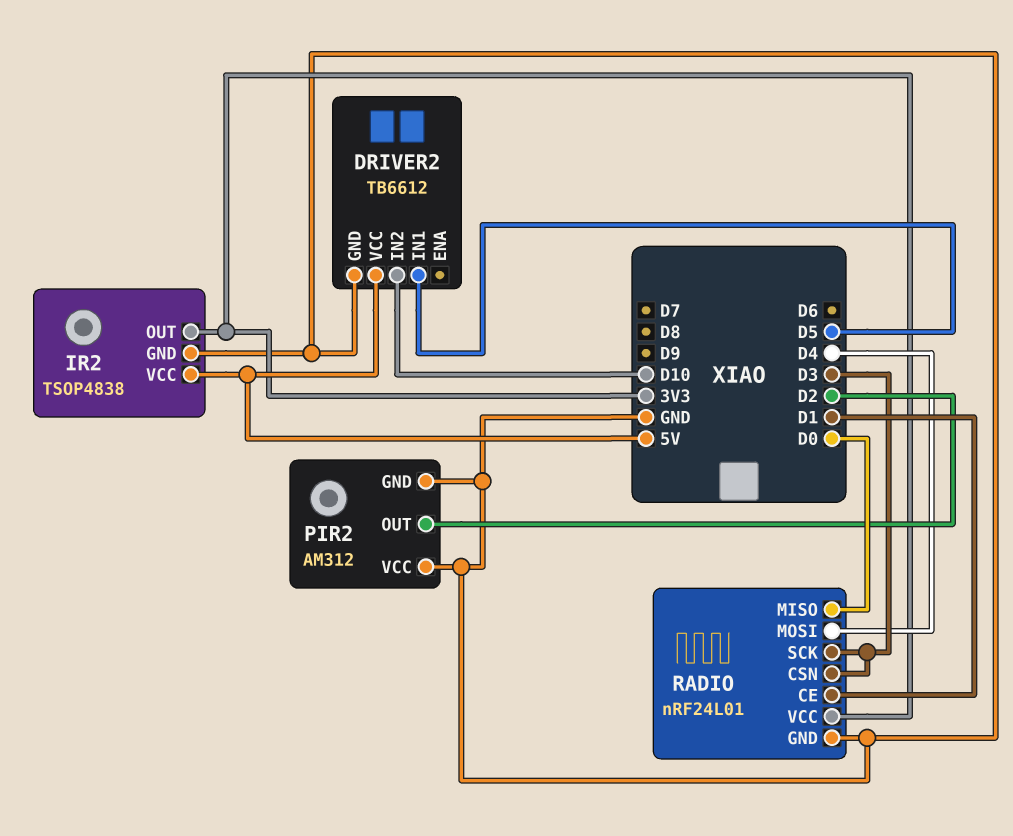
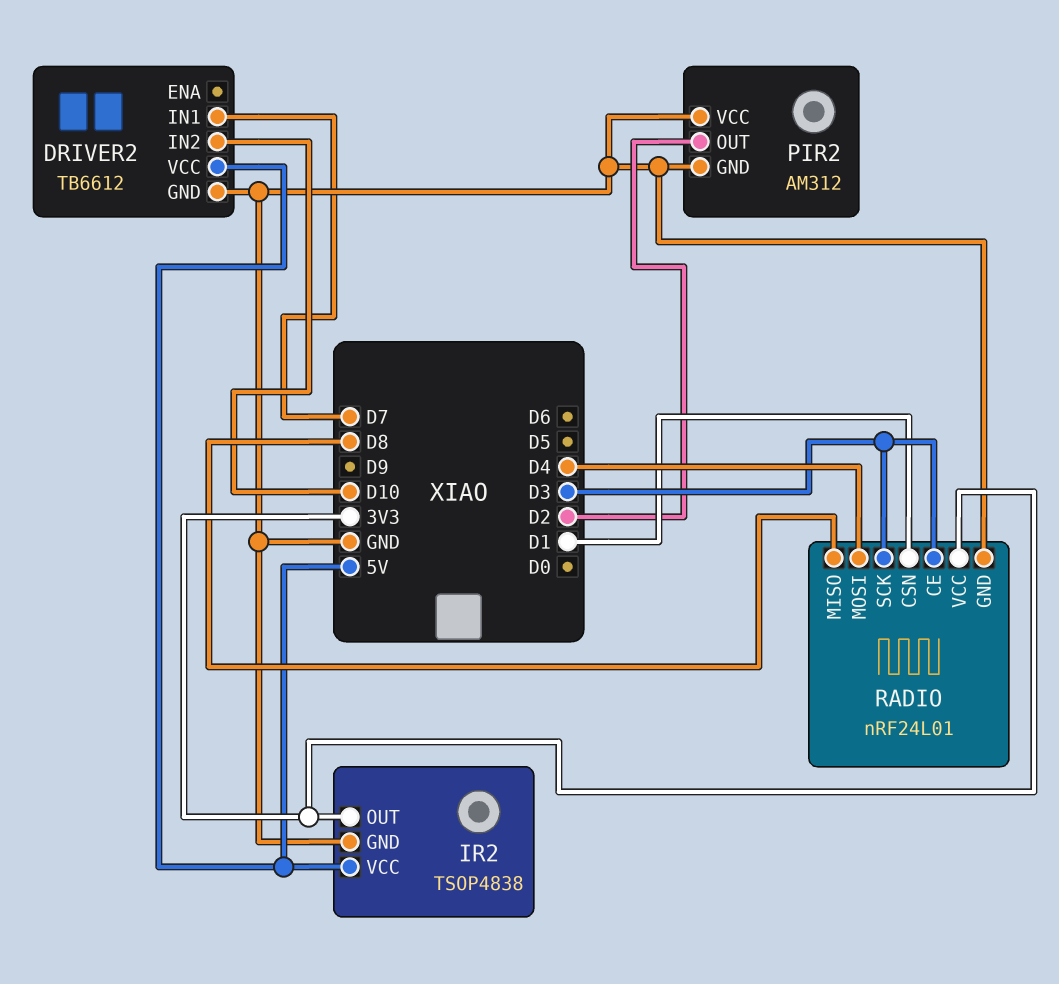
DRIVER2 pin IN1: D5 -> D7
RADIO pin CE: D1 -> D3
RADIO pin CSN: D3 -> D1
RADIO pin MISO: D0 -> D8

